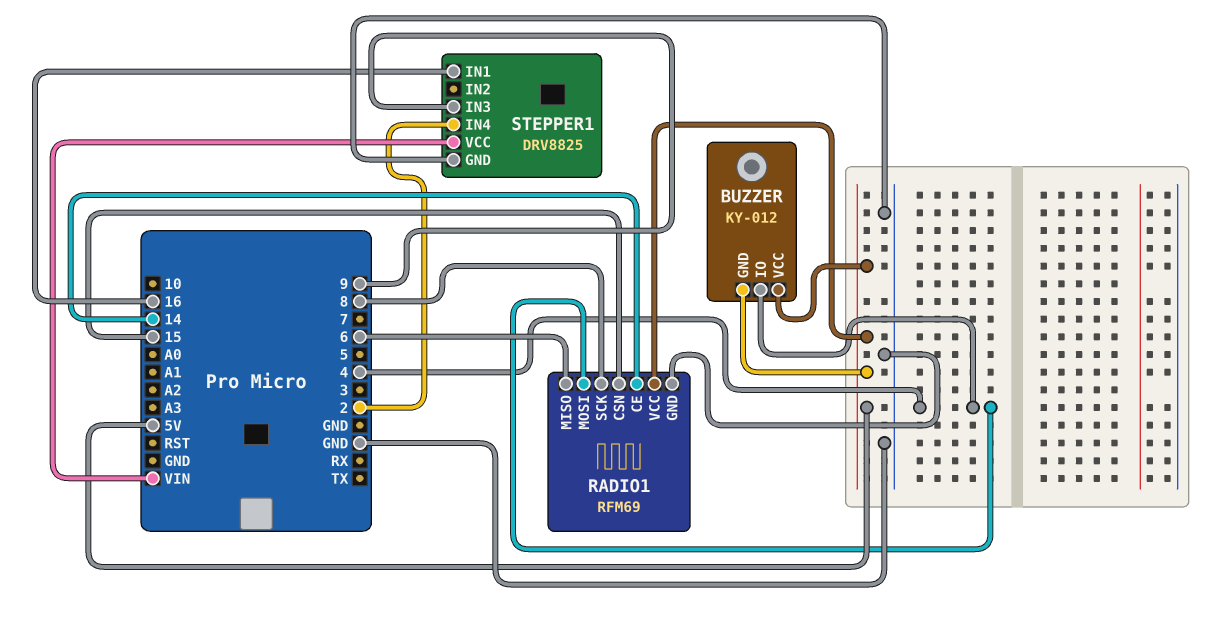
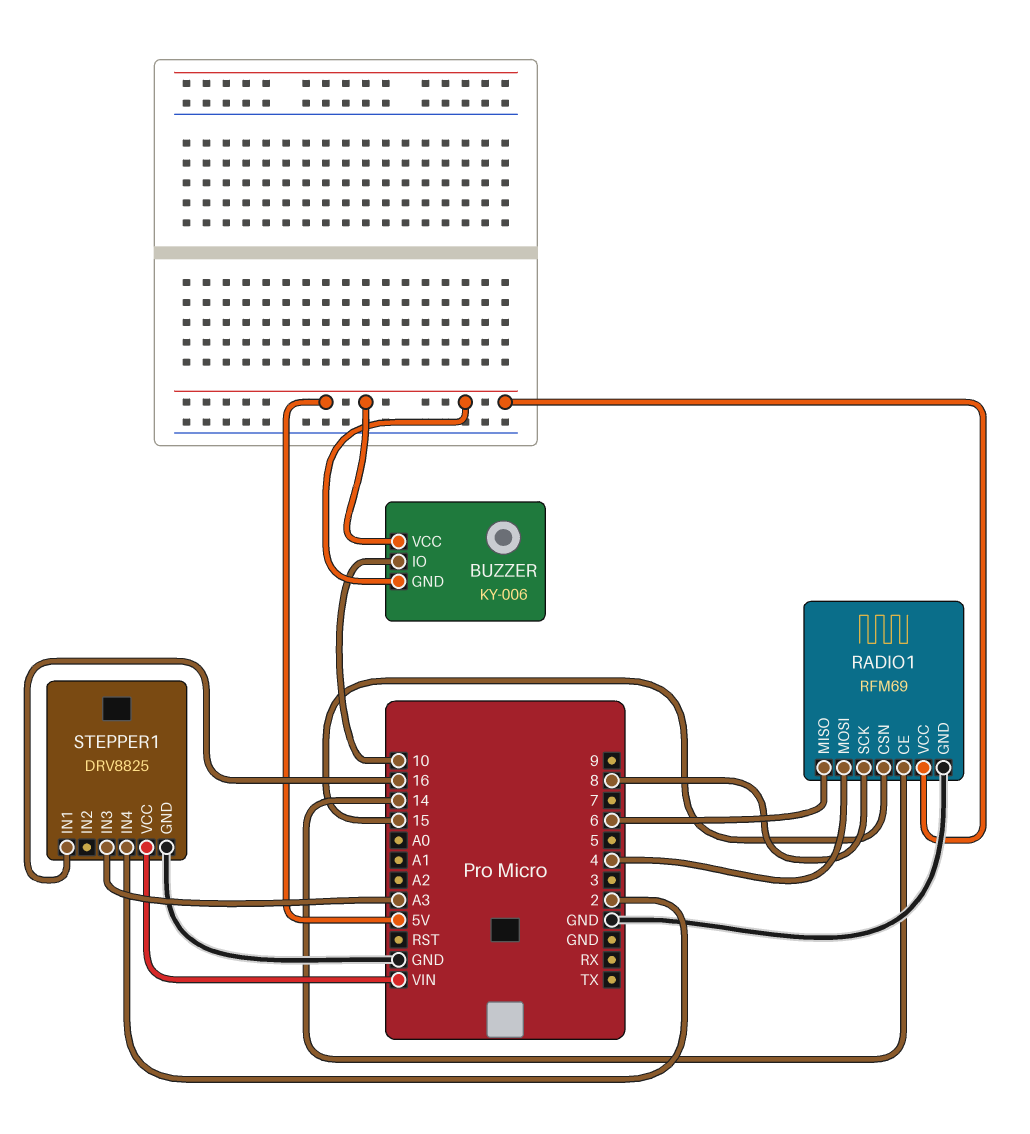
BUZZER: KY-012 -> KY-006
BUZZER pin IO: 4 -> 10
STEPPER1 pin IN3: 9 -> A3

